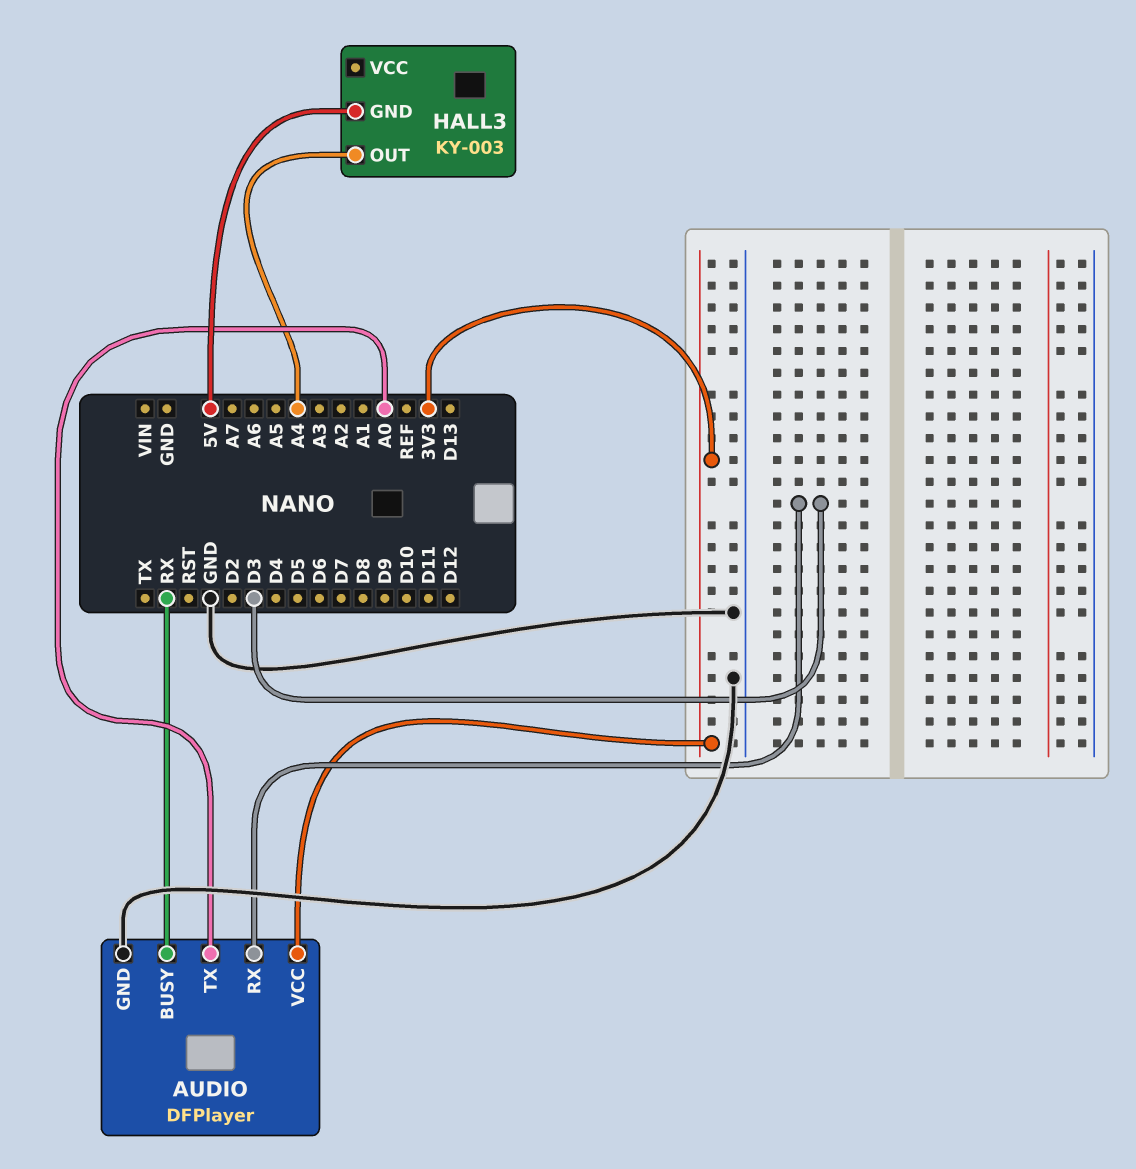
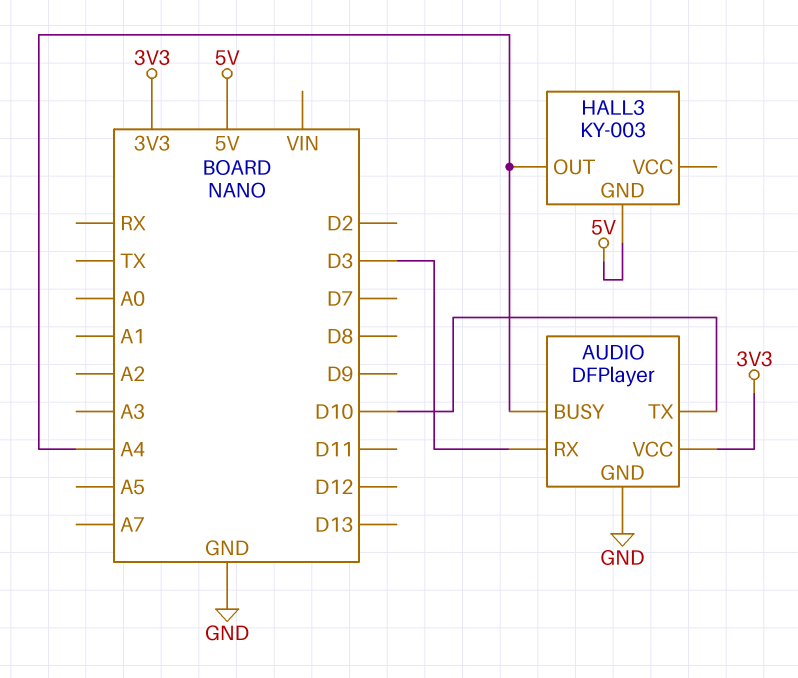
AUDIO pin BUSY: RX -> A4
AUDIO pin TX: A0 -> D10

